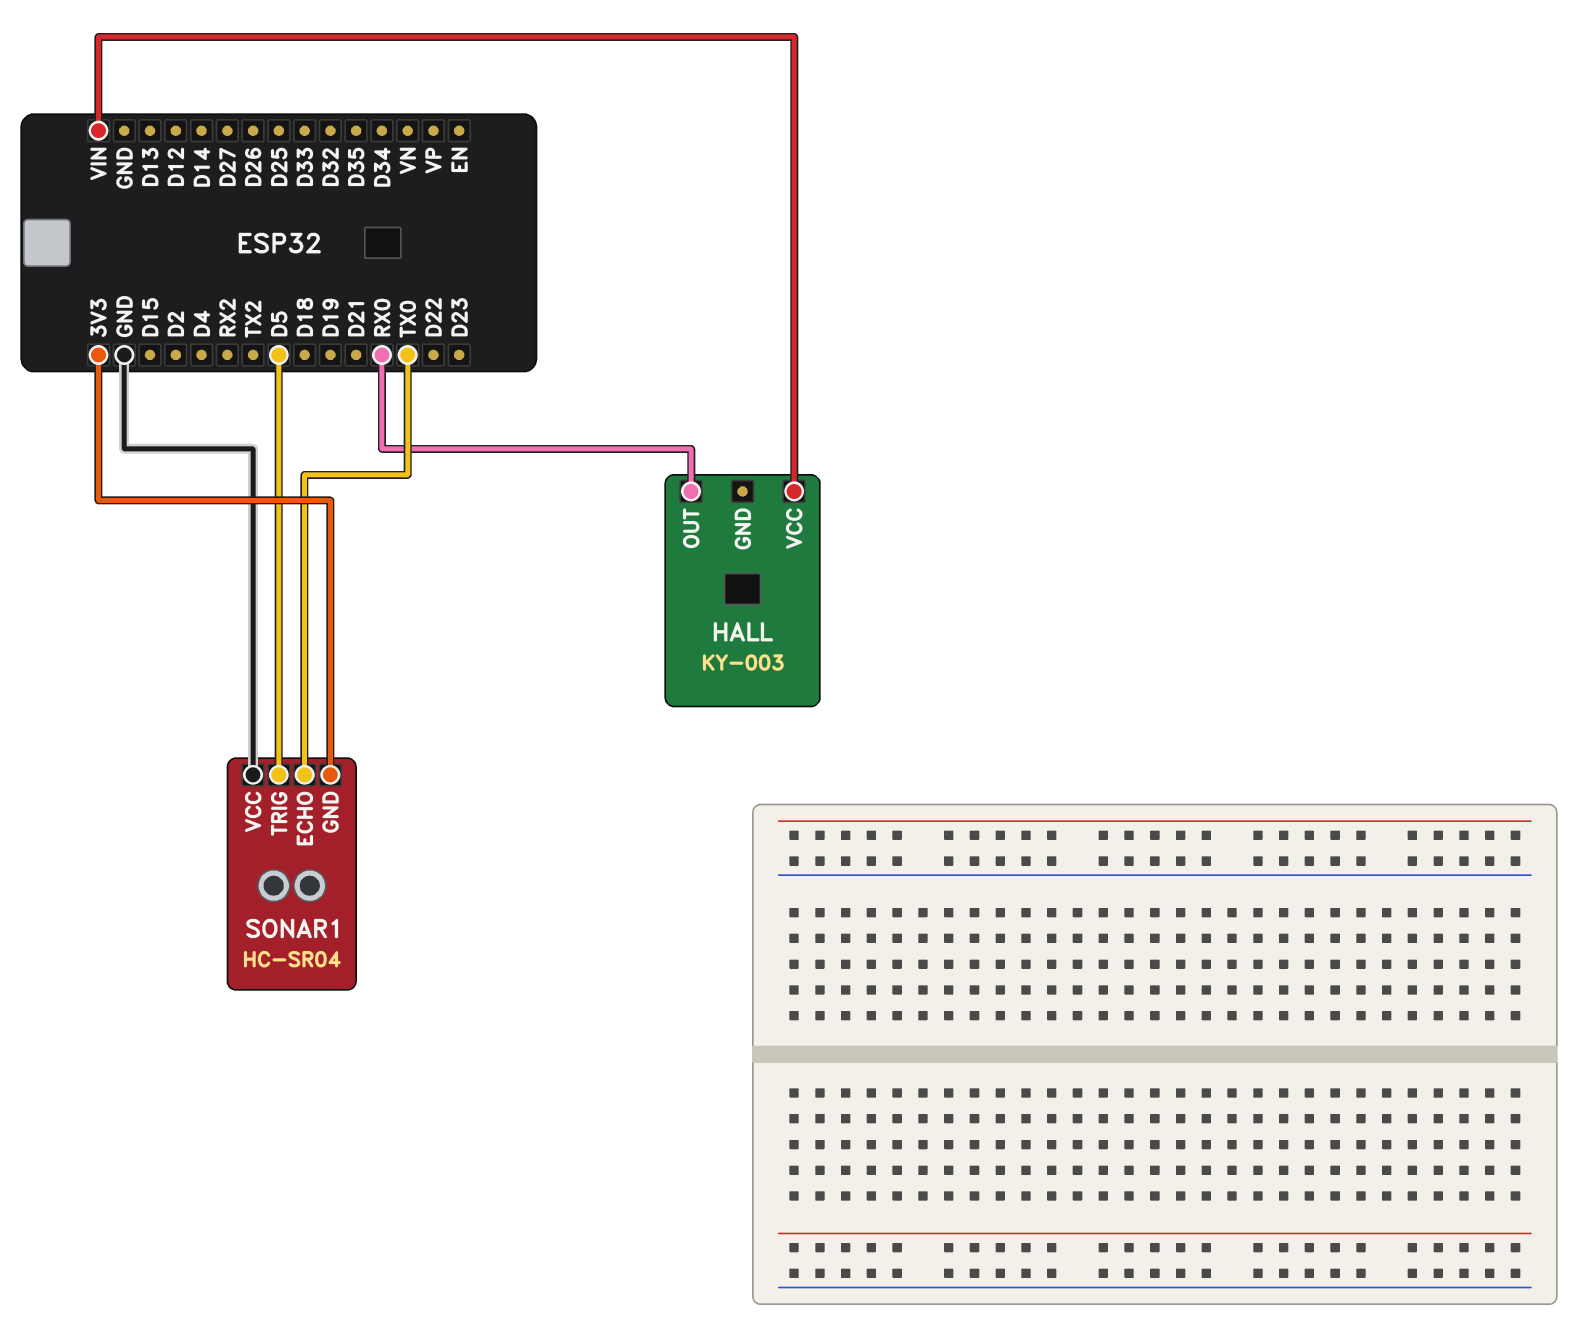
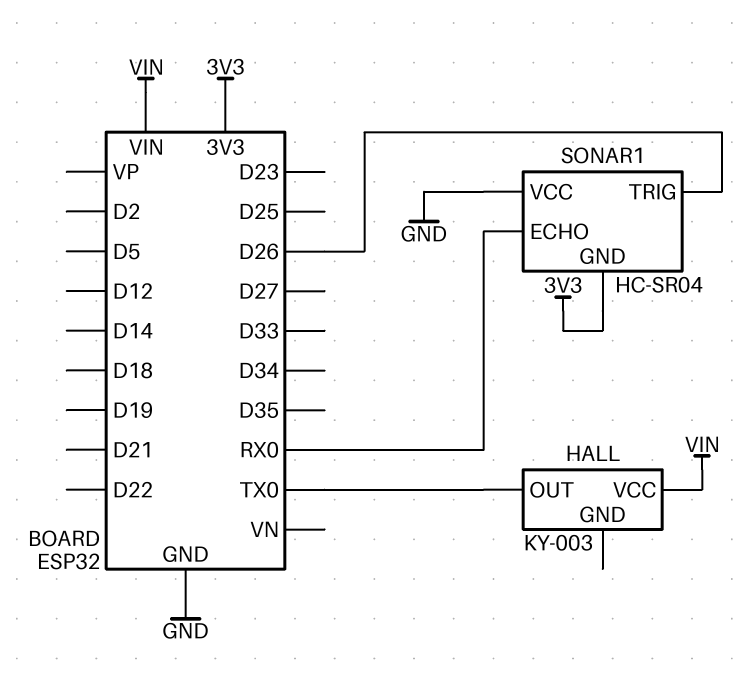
HALL pin OUT: RX0 -> TX0
SONAR1 pin ECHO: TX0 -> RX0
SONAR1 pin TRIG: D5 -> D26

